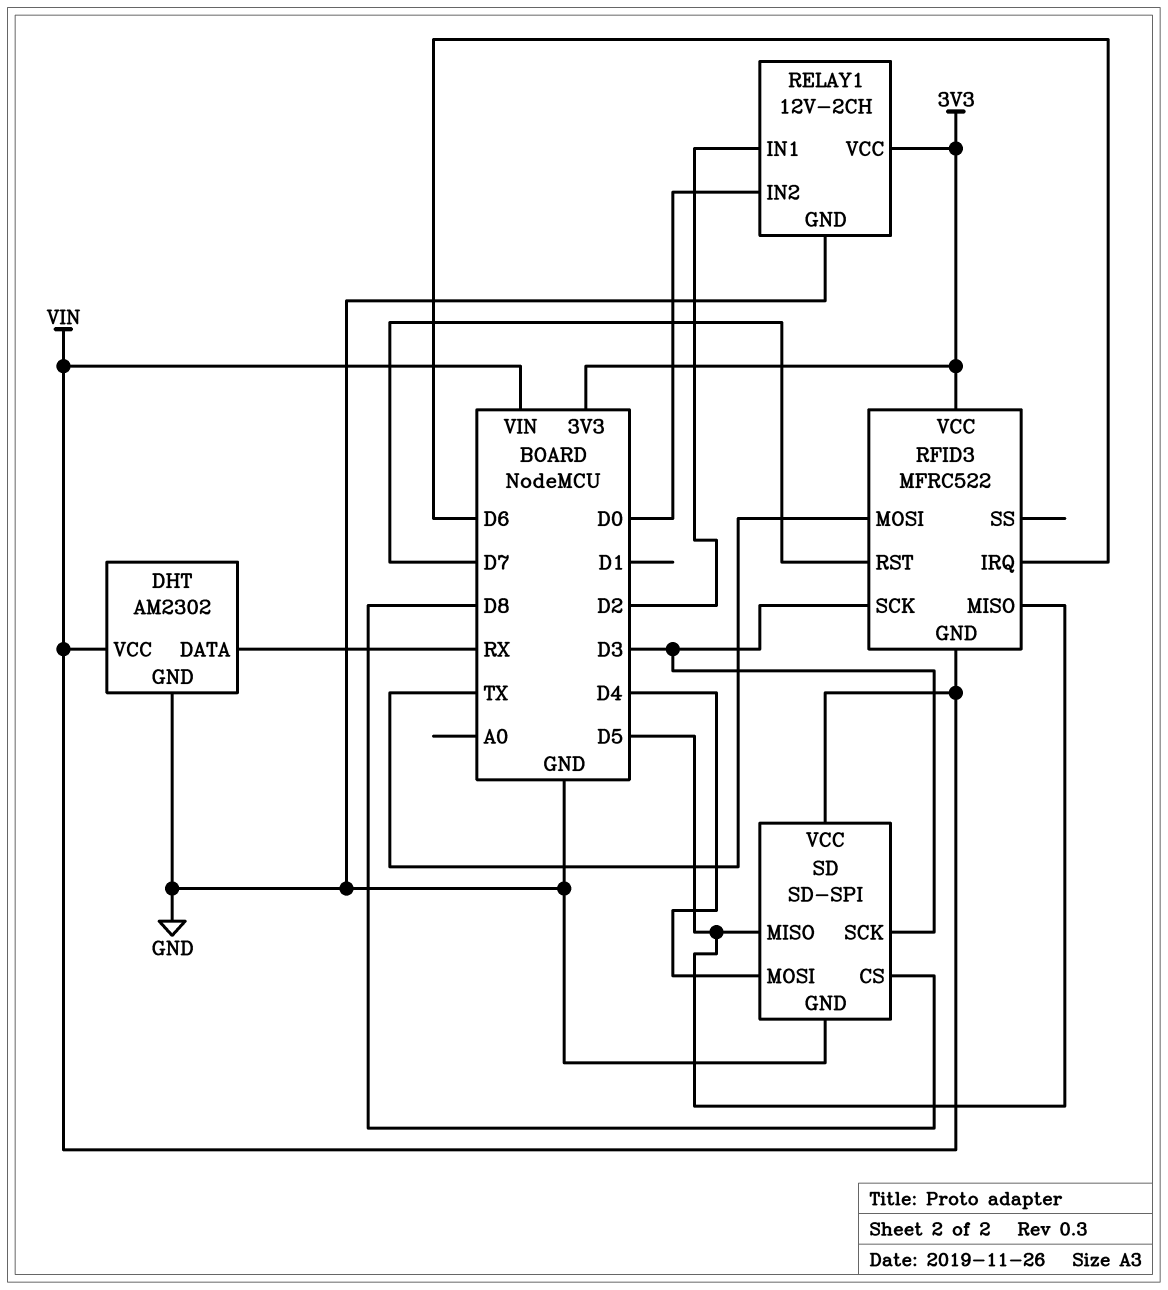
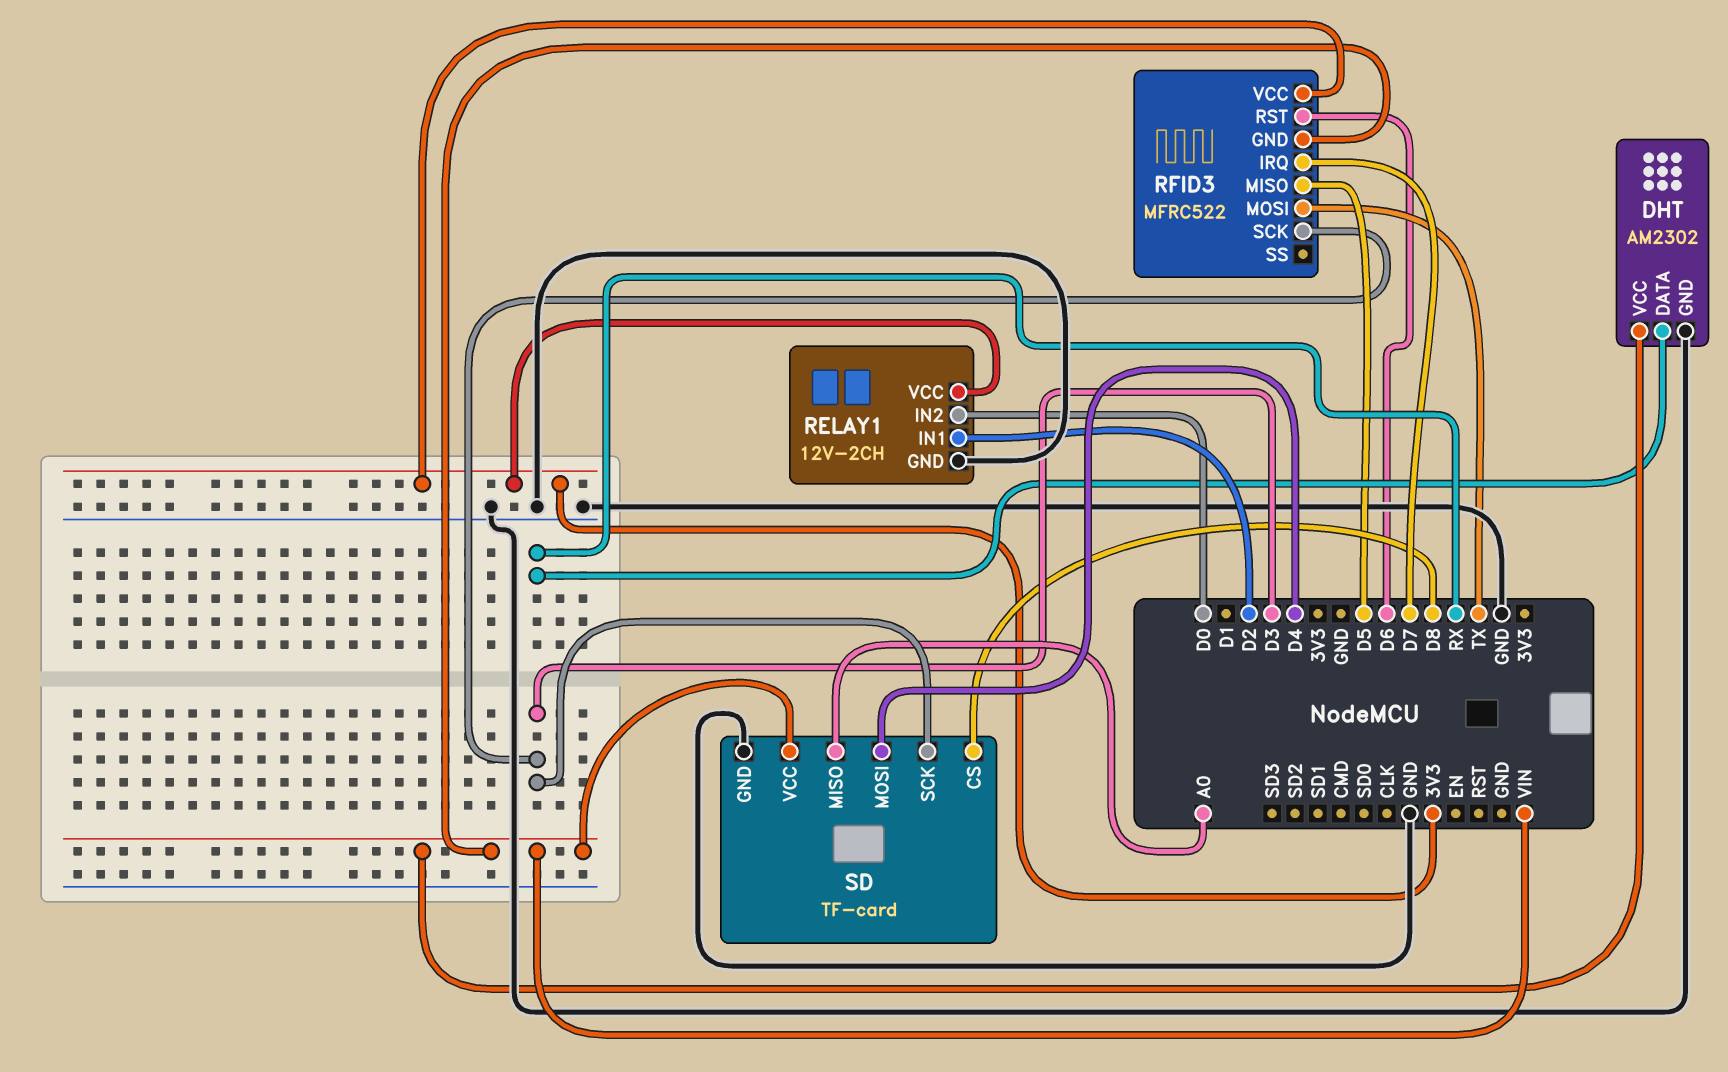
RFID3 pin IRQ: D6 -> D7
RFID3 pin RST: D7 -> D6
SD: SD-SPI -> TF-card
SD pin MISO: D5 -> A0

